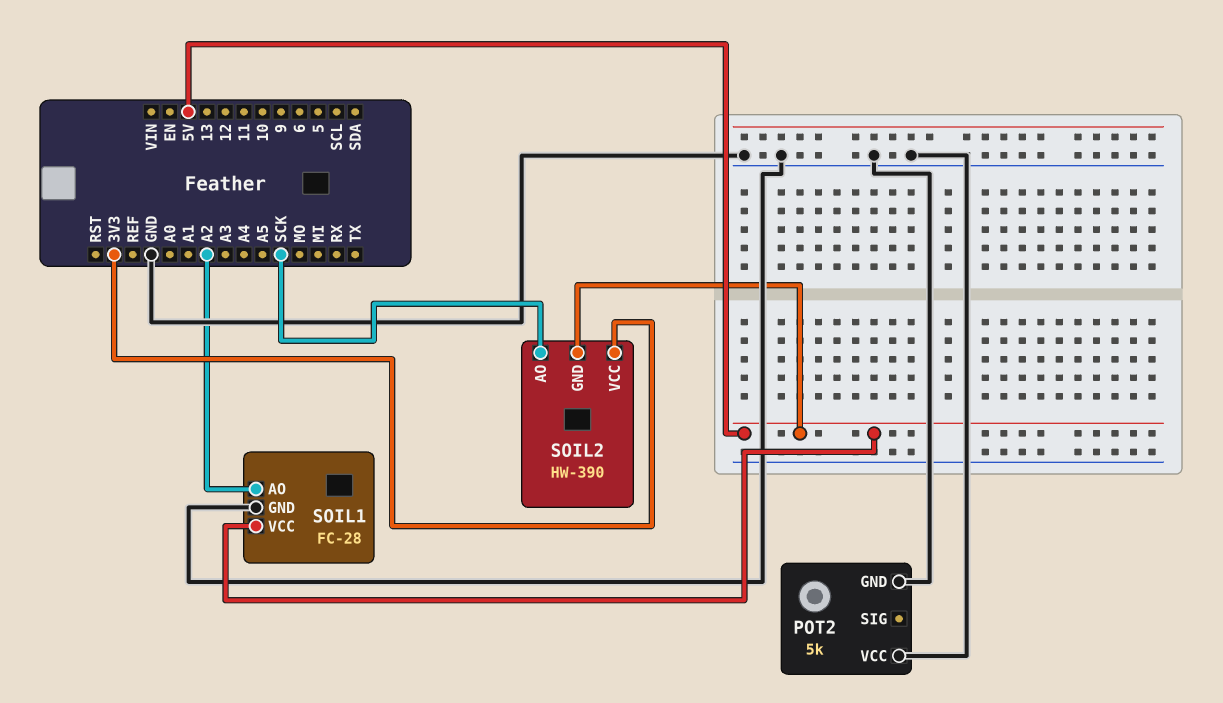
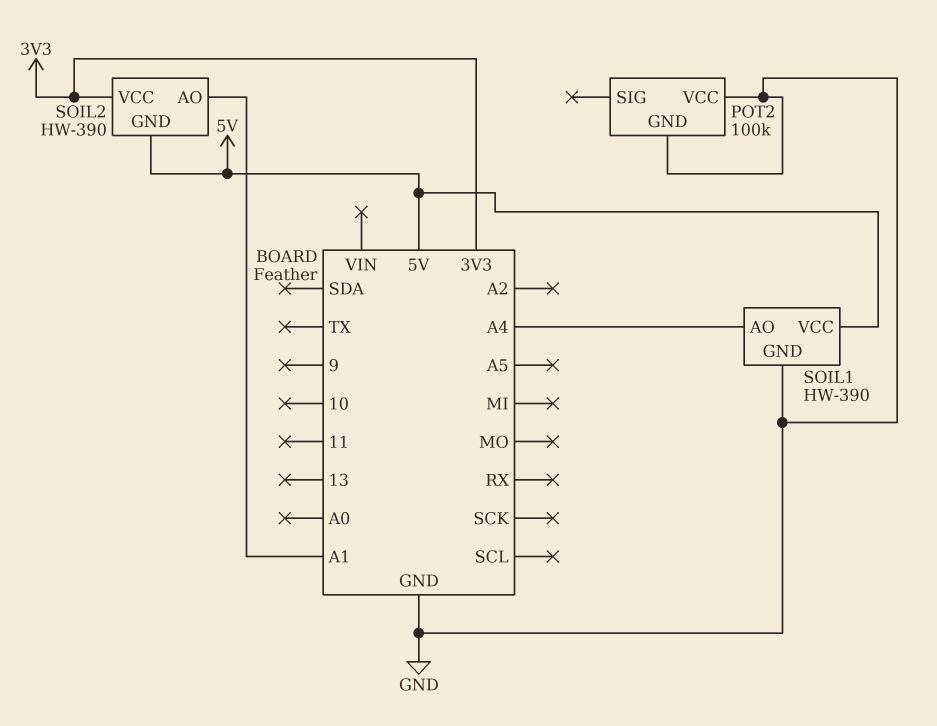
POT2: 5k -> 100k
SOIL1: FC-28 -> HW-390
SOIL1 pin AO: A2 -> A4
SOIL2 pin AO: SCK -> A1

